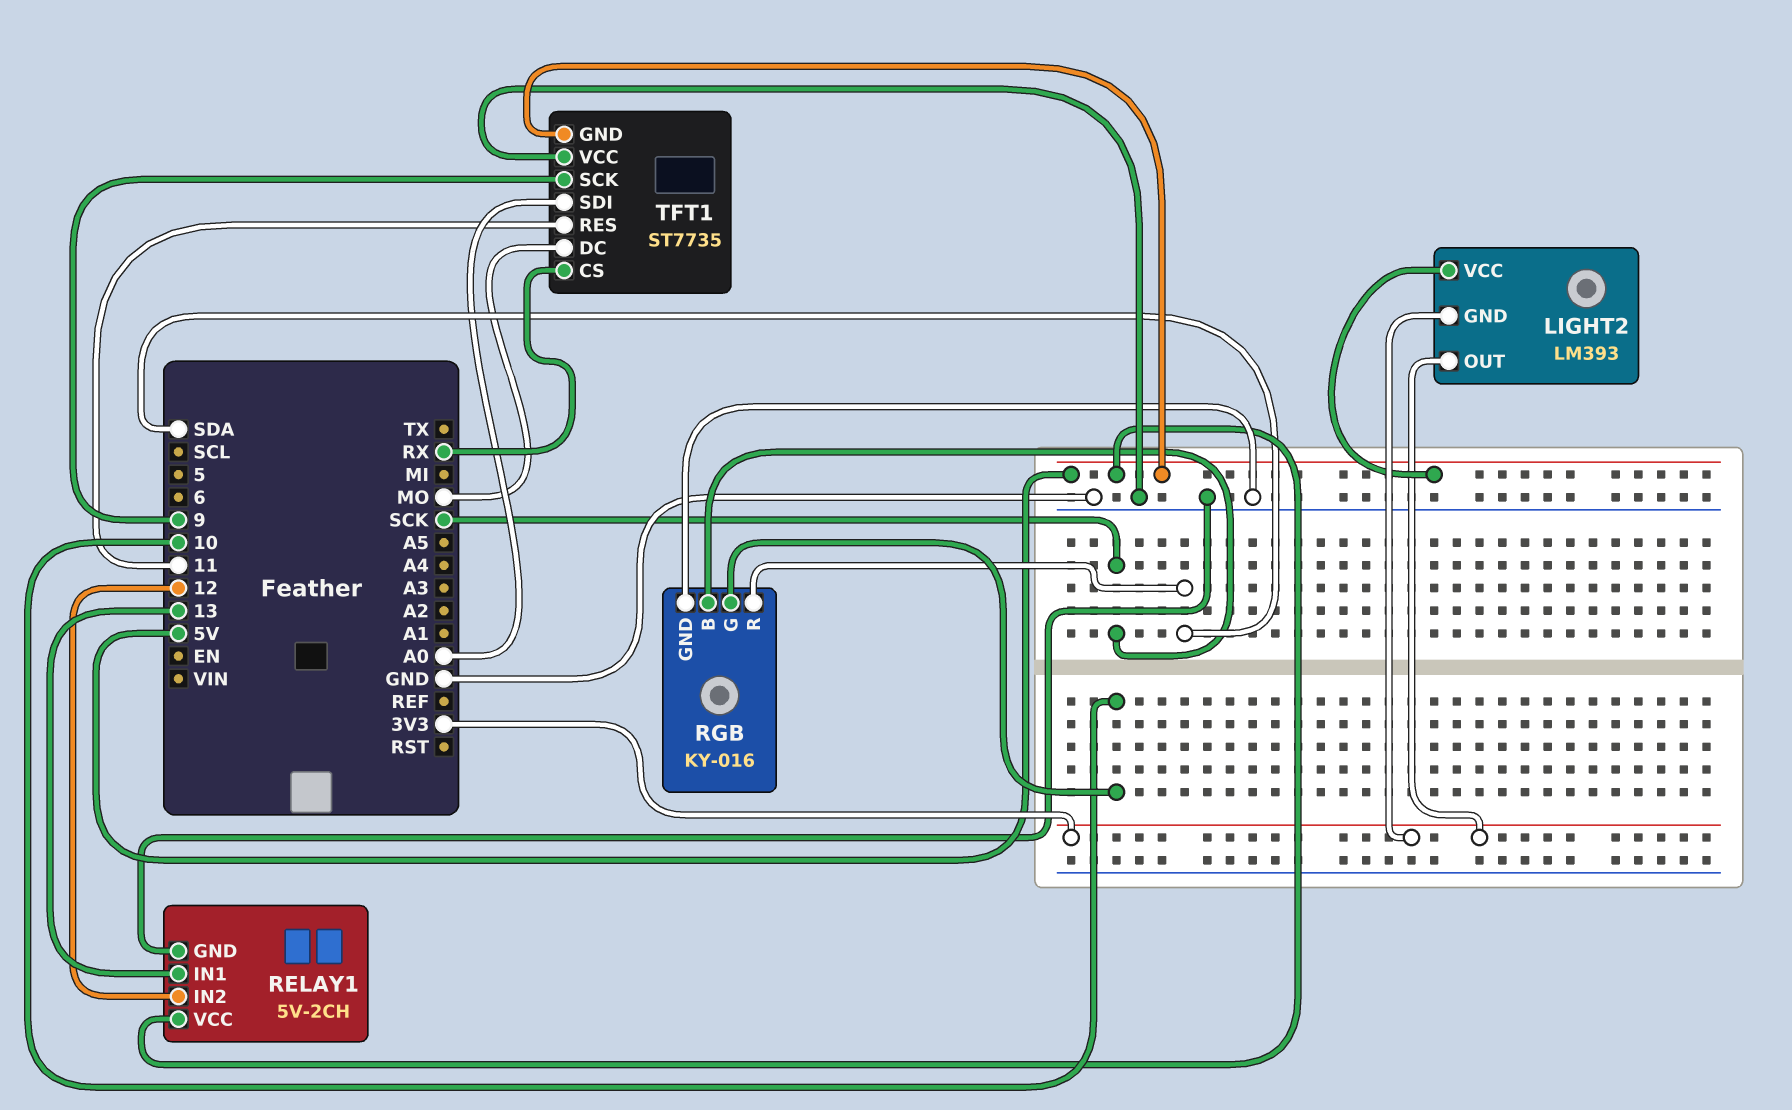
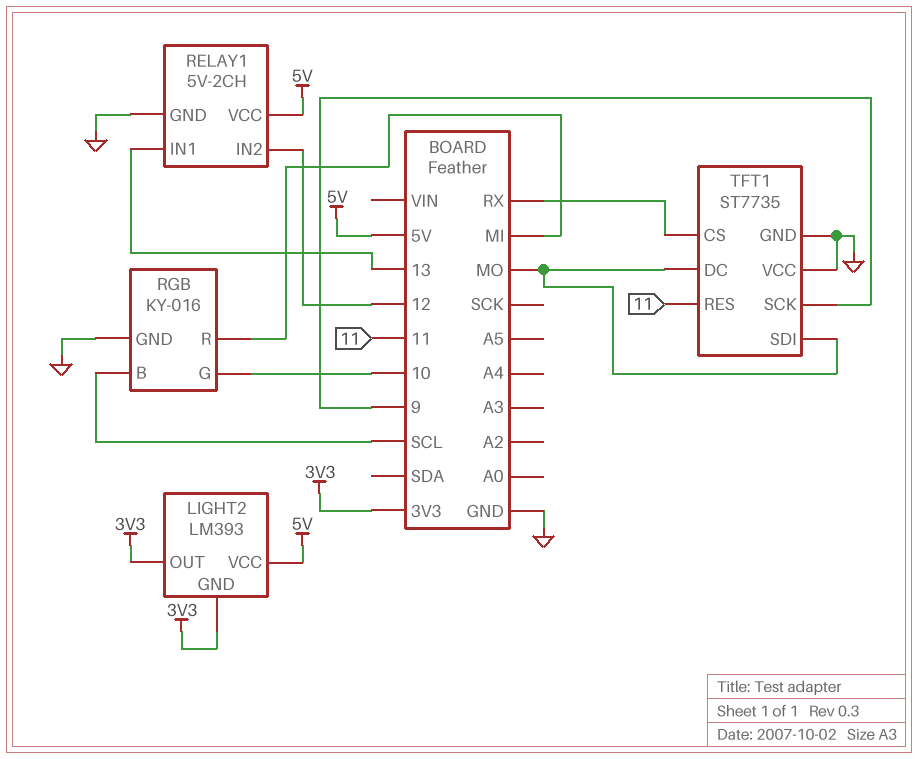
RGB pin B: SCK -> SCL
RGB pin R: SDA -> MI
TFT1 pin GND: 5V -> GND
TFT1 pin SDI: A0 -> MO

